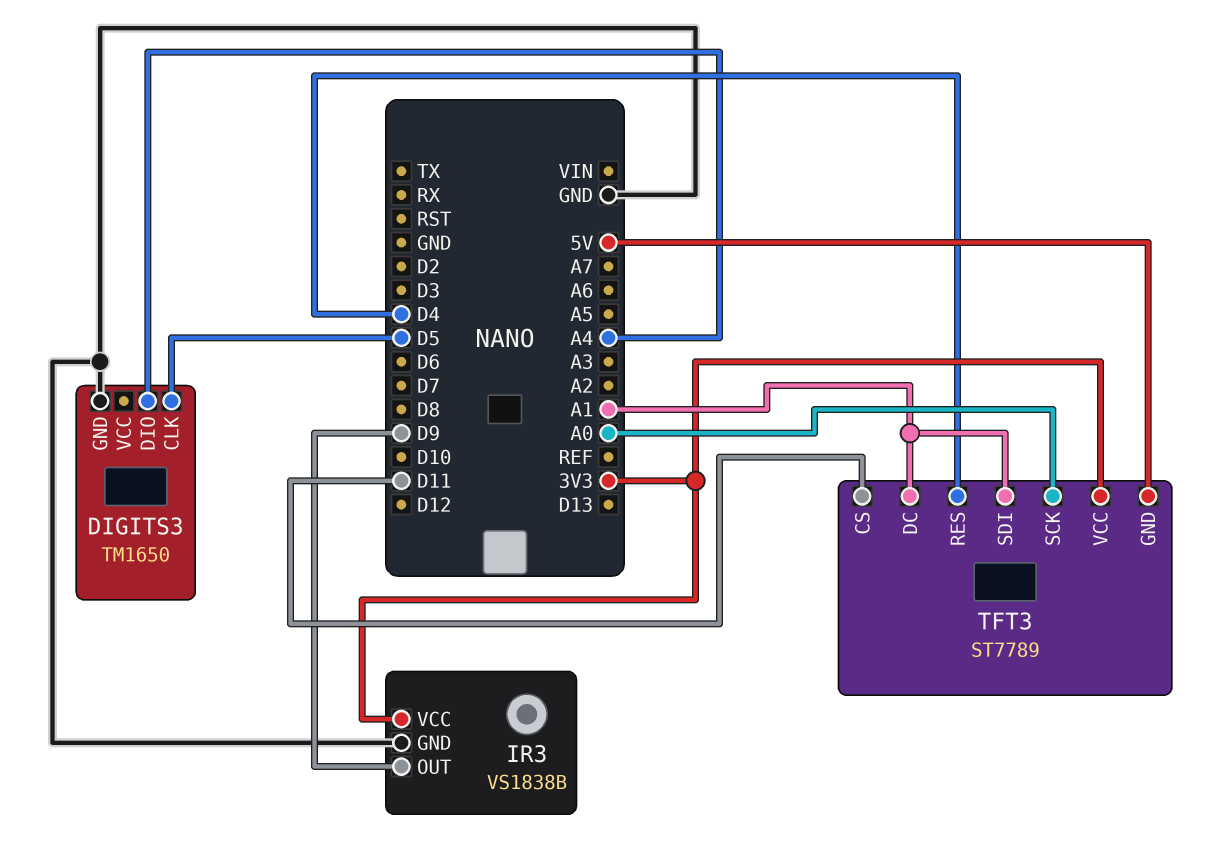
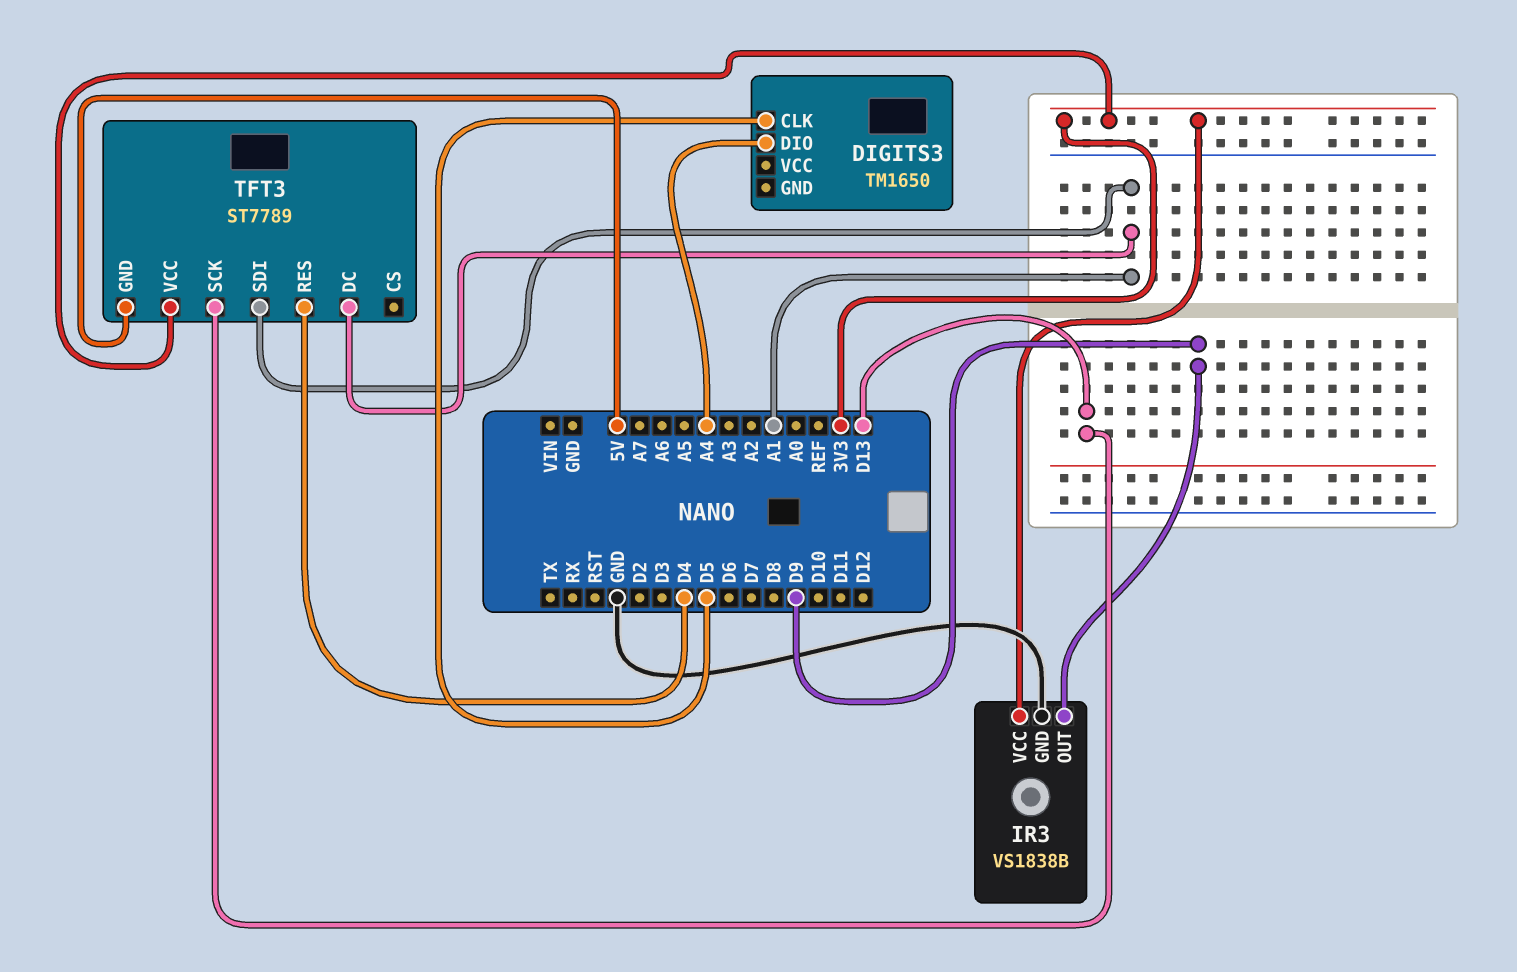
DIGITS3 pin GND: GND -> none
TFT3 pin CS: D11 -> none
TFT3 pin SCK: A0 -> D13

